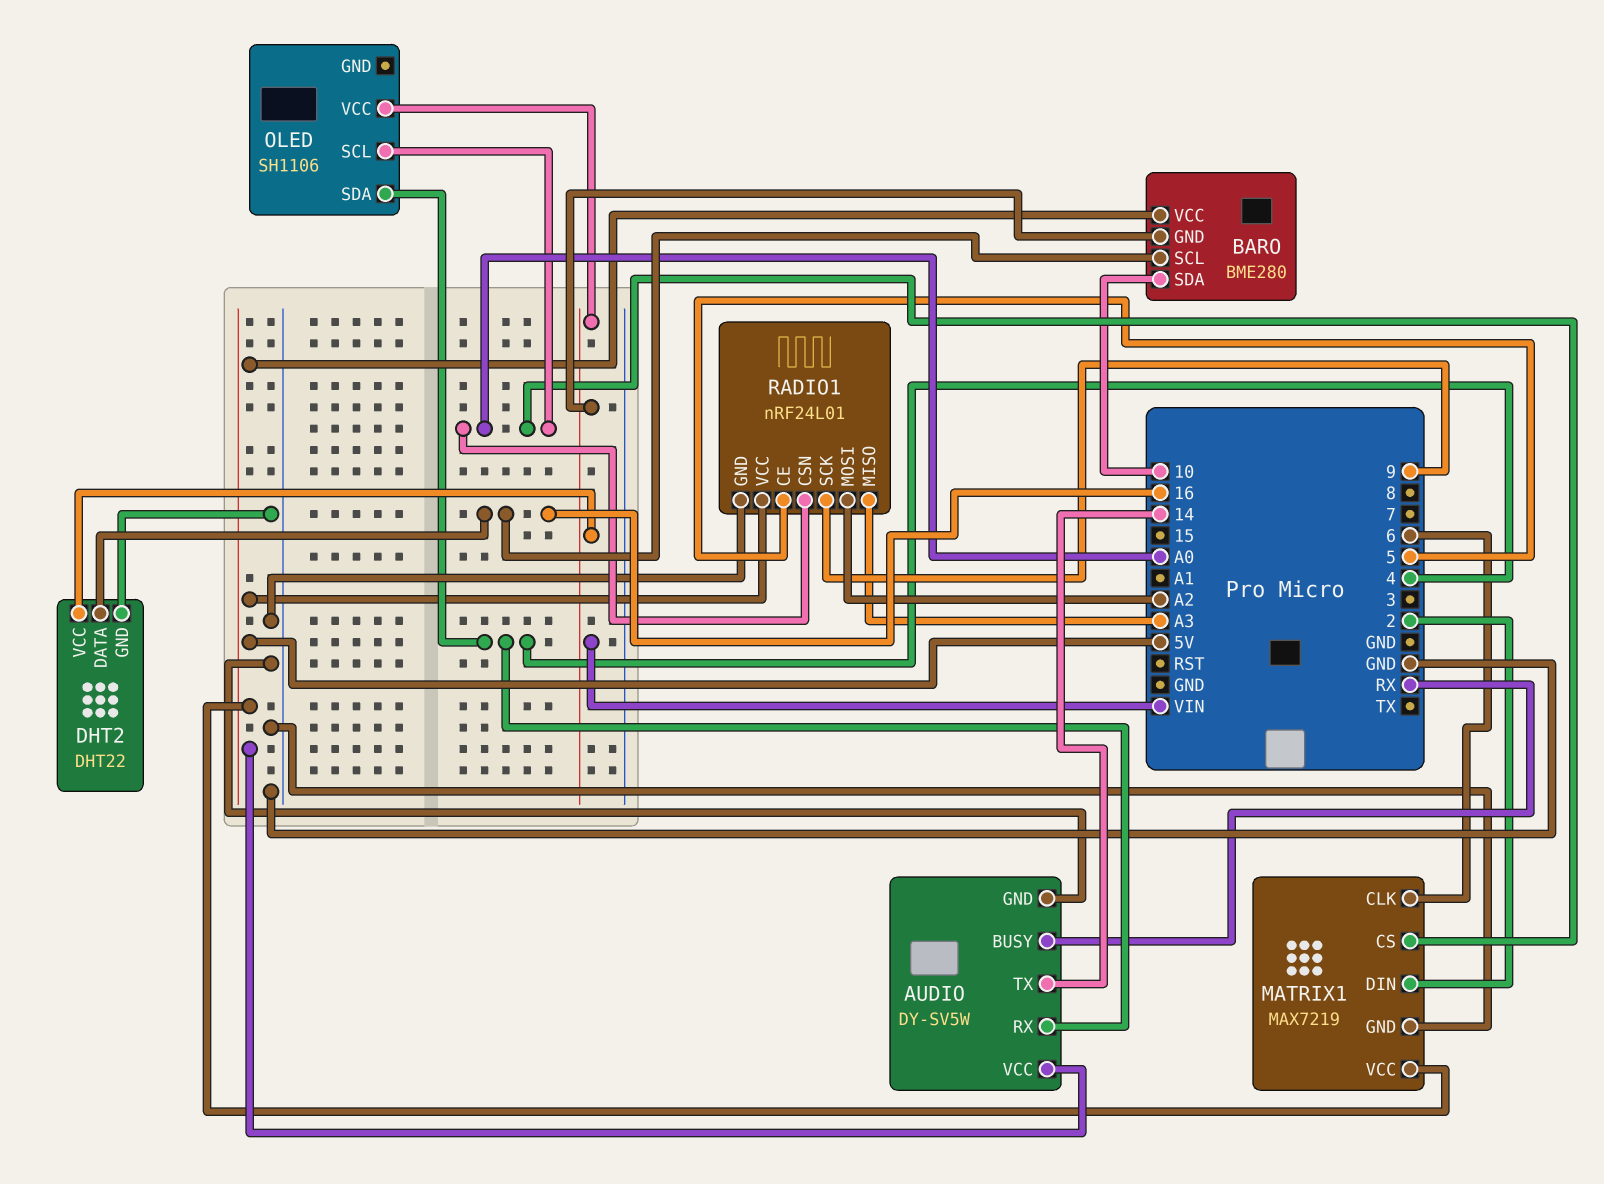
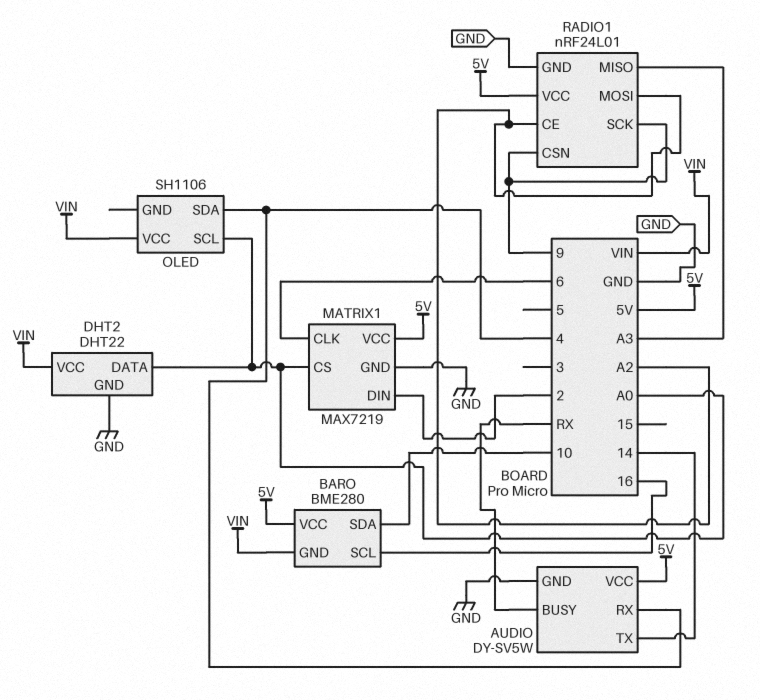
DHT2 pin DATA: 16 -> A0
RADIO1 pin CE: 5 -> A2
RADIO1 pin CSN: A0 -> 9

